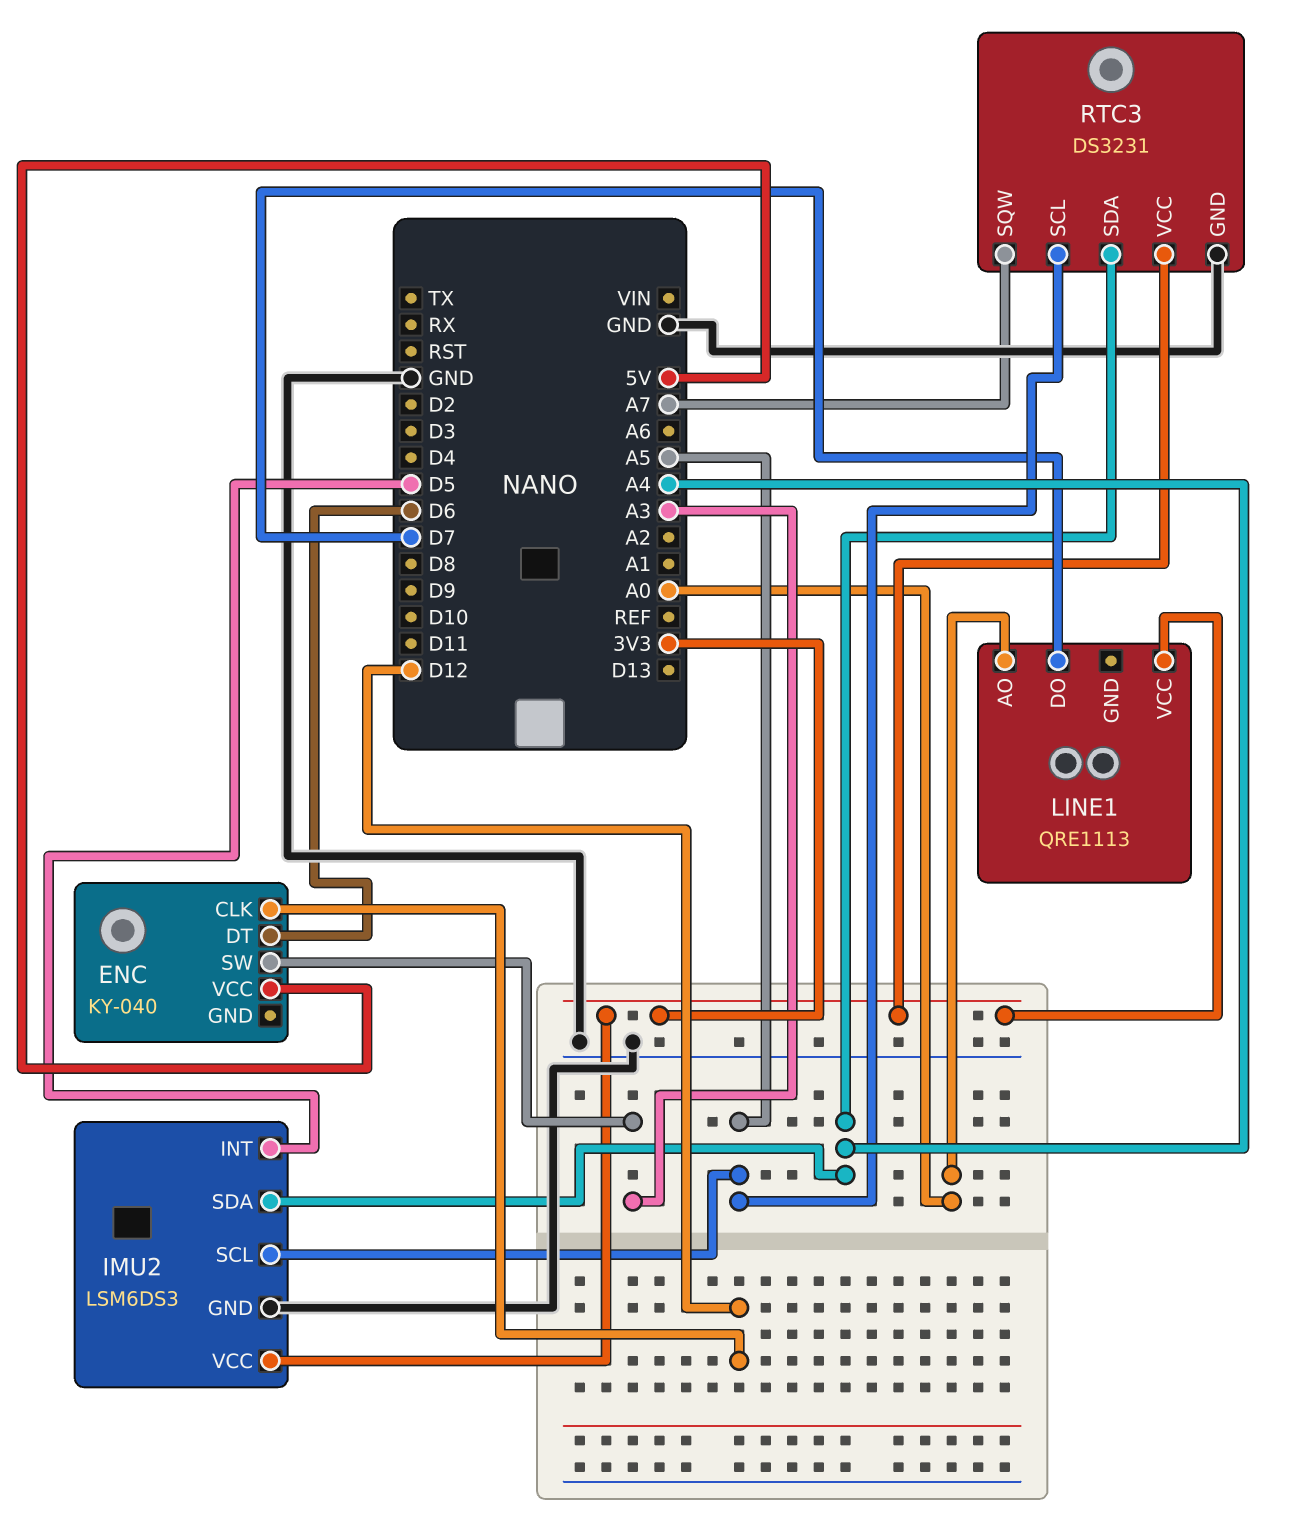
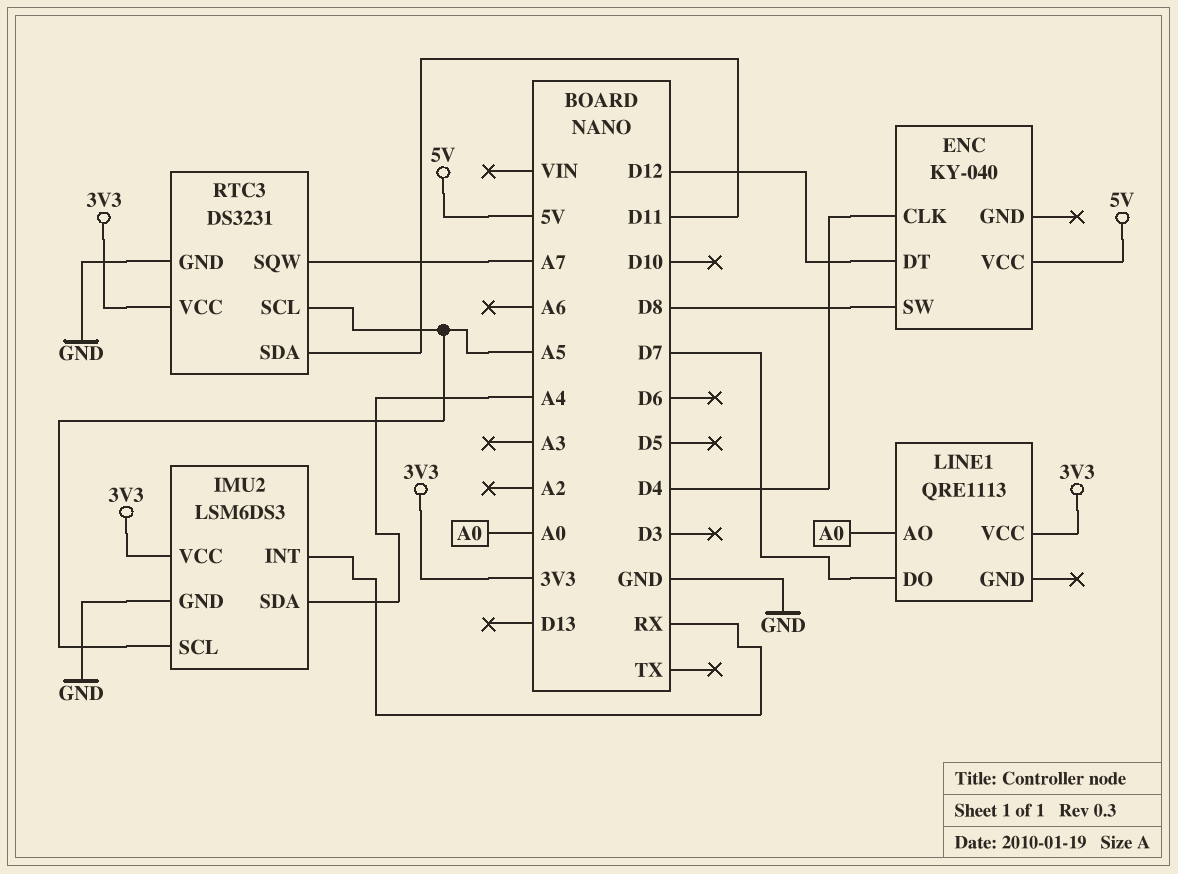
ENC pin CLK: D12 -> D4
ENC pin DT: D6 -> D12
ENC pin SW: A3 -> D8
IMU2 pin INT: D5 -> RX
RTC3 pin SDA: A4 -> D11

